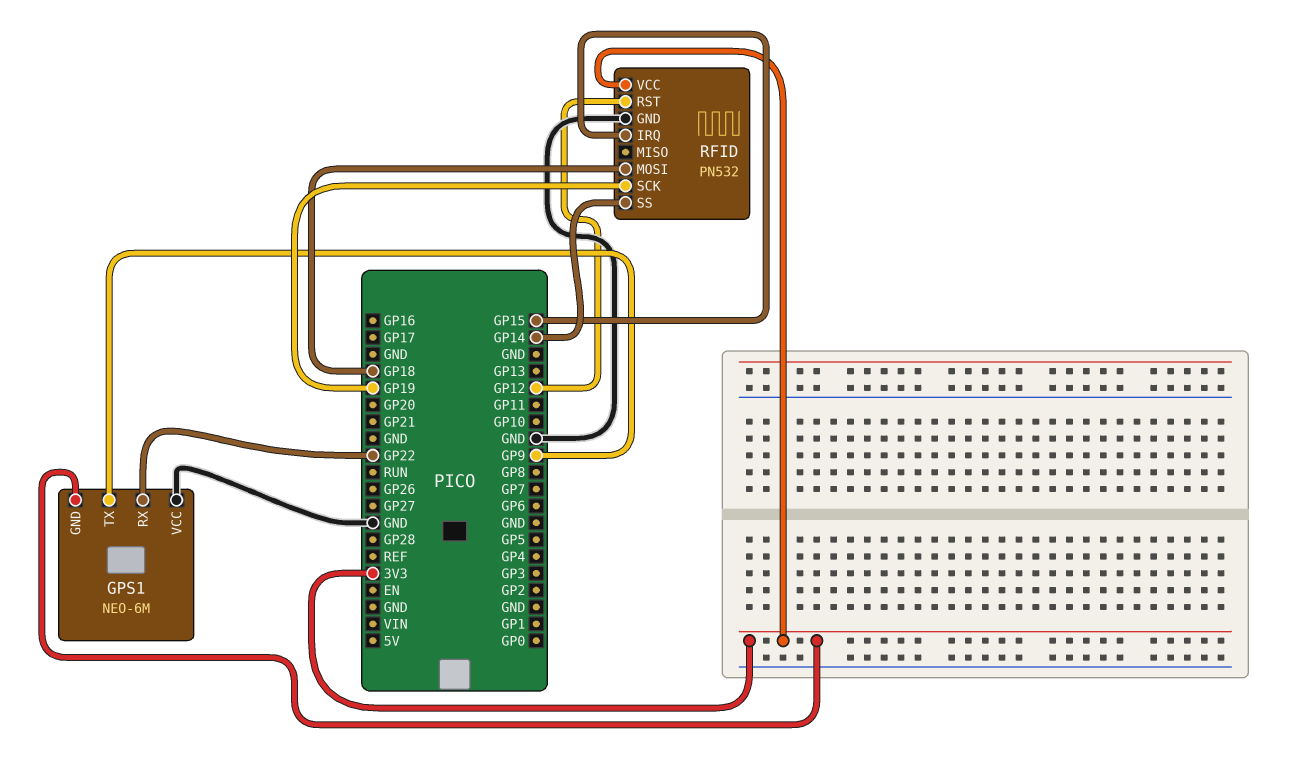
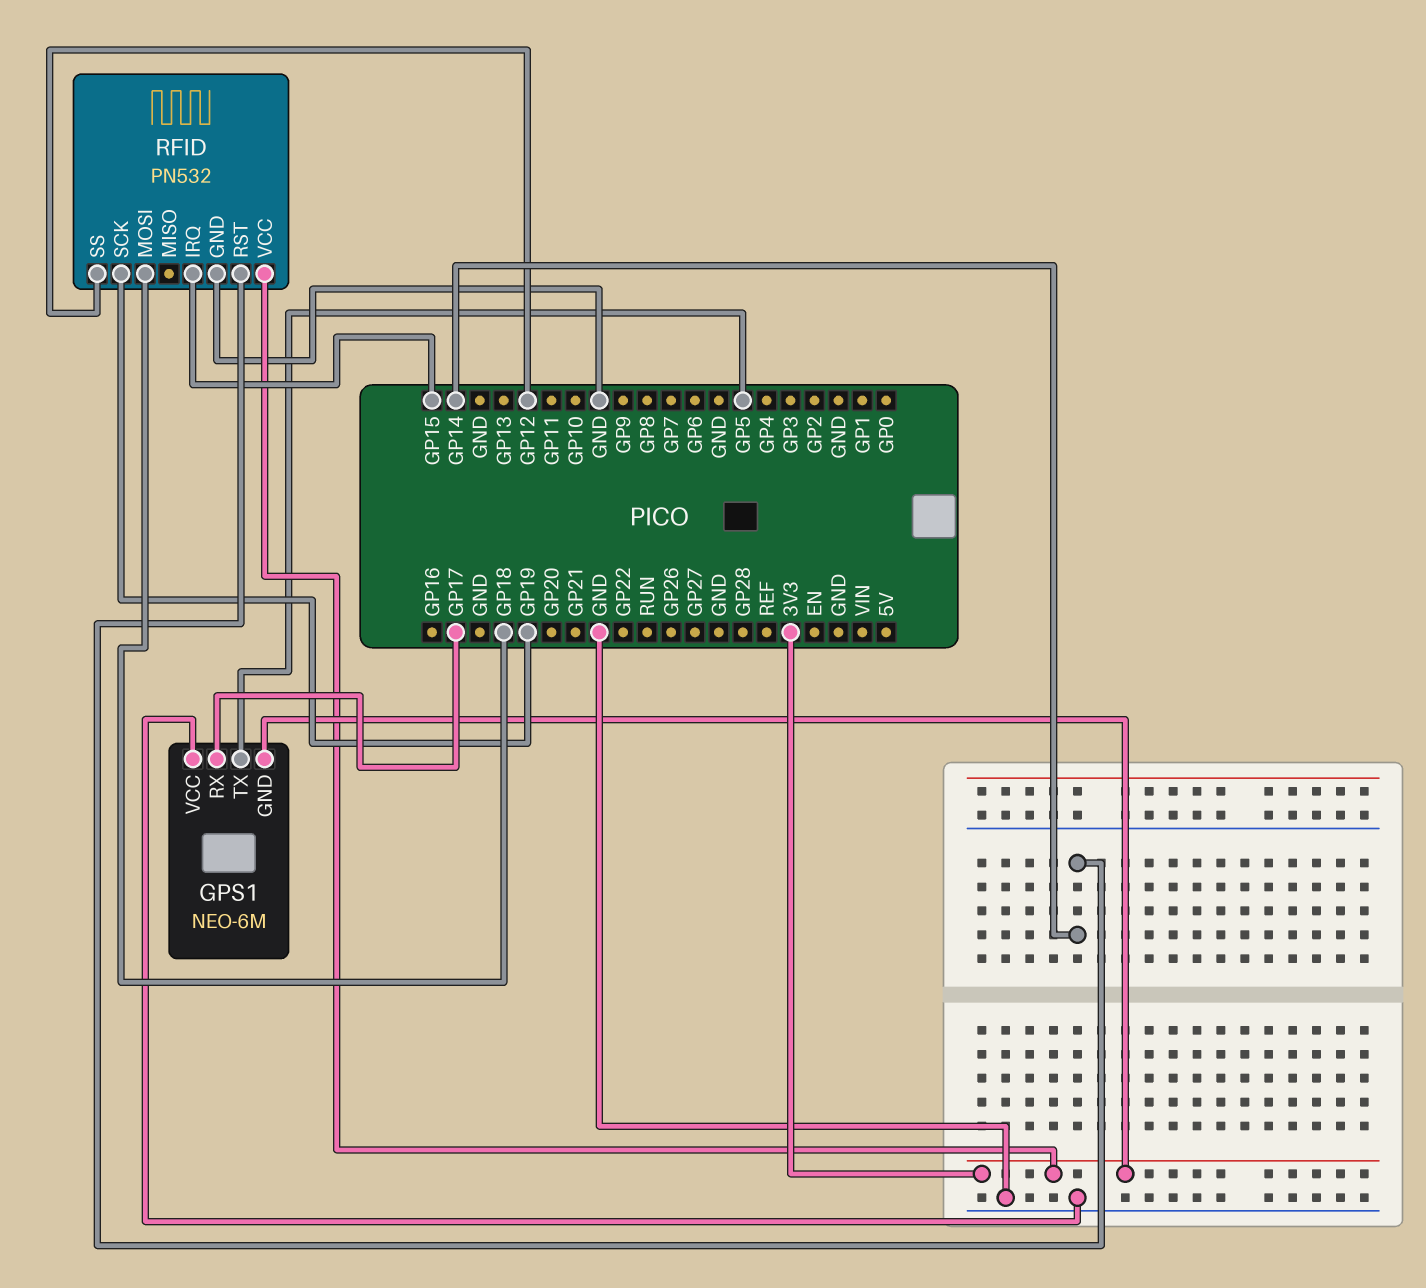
GPS1 pin RX: GP22 -> GP17
GPS1 pin TX: GP9 -> GP5
RFID pin RST: GP12 -> GP14
RFID pin SS: GP14 -> GP12

